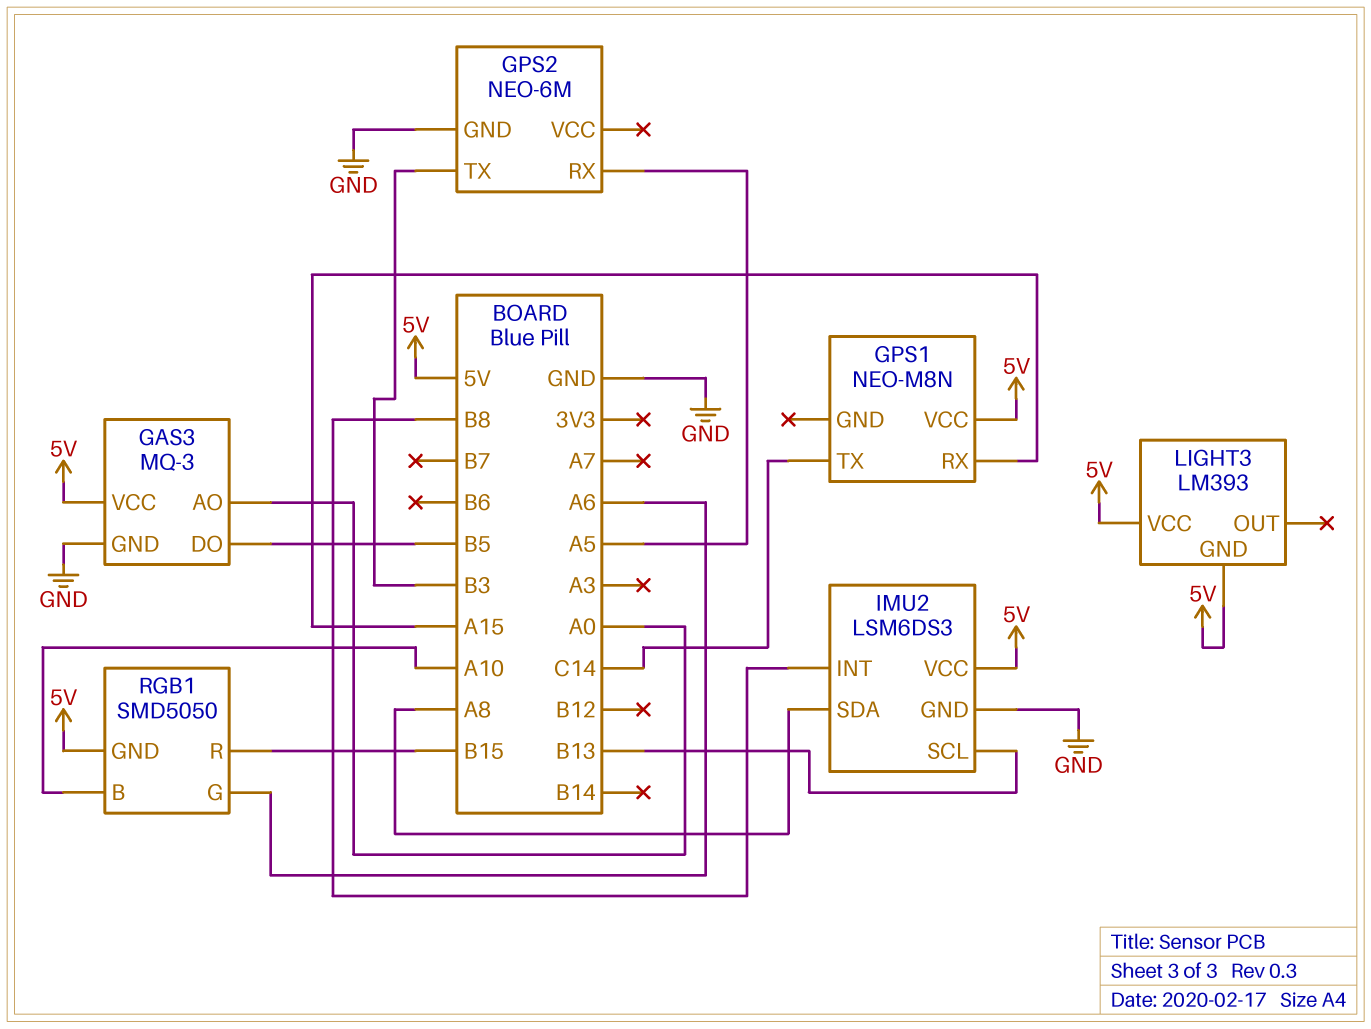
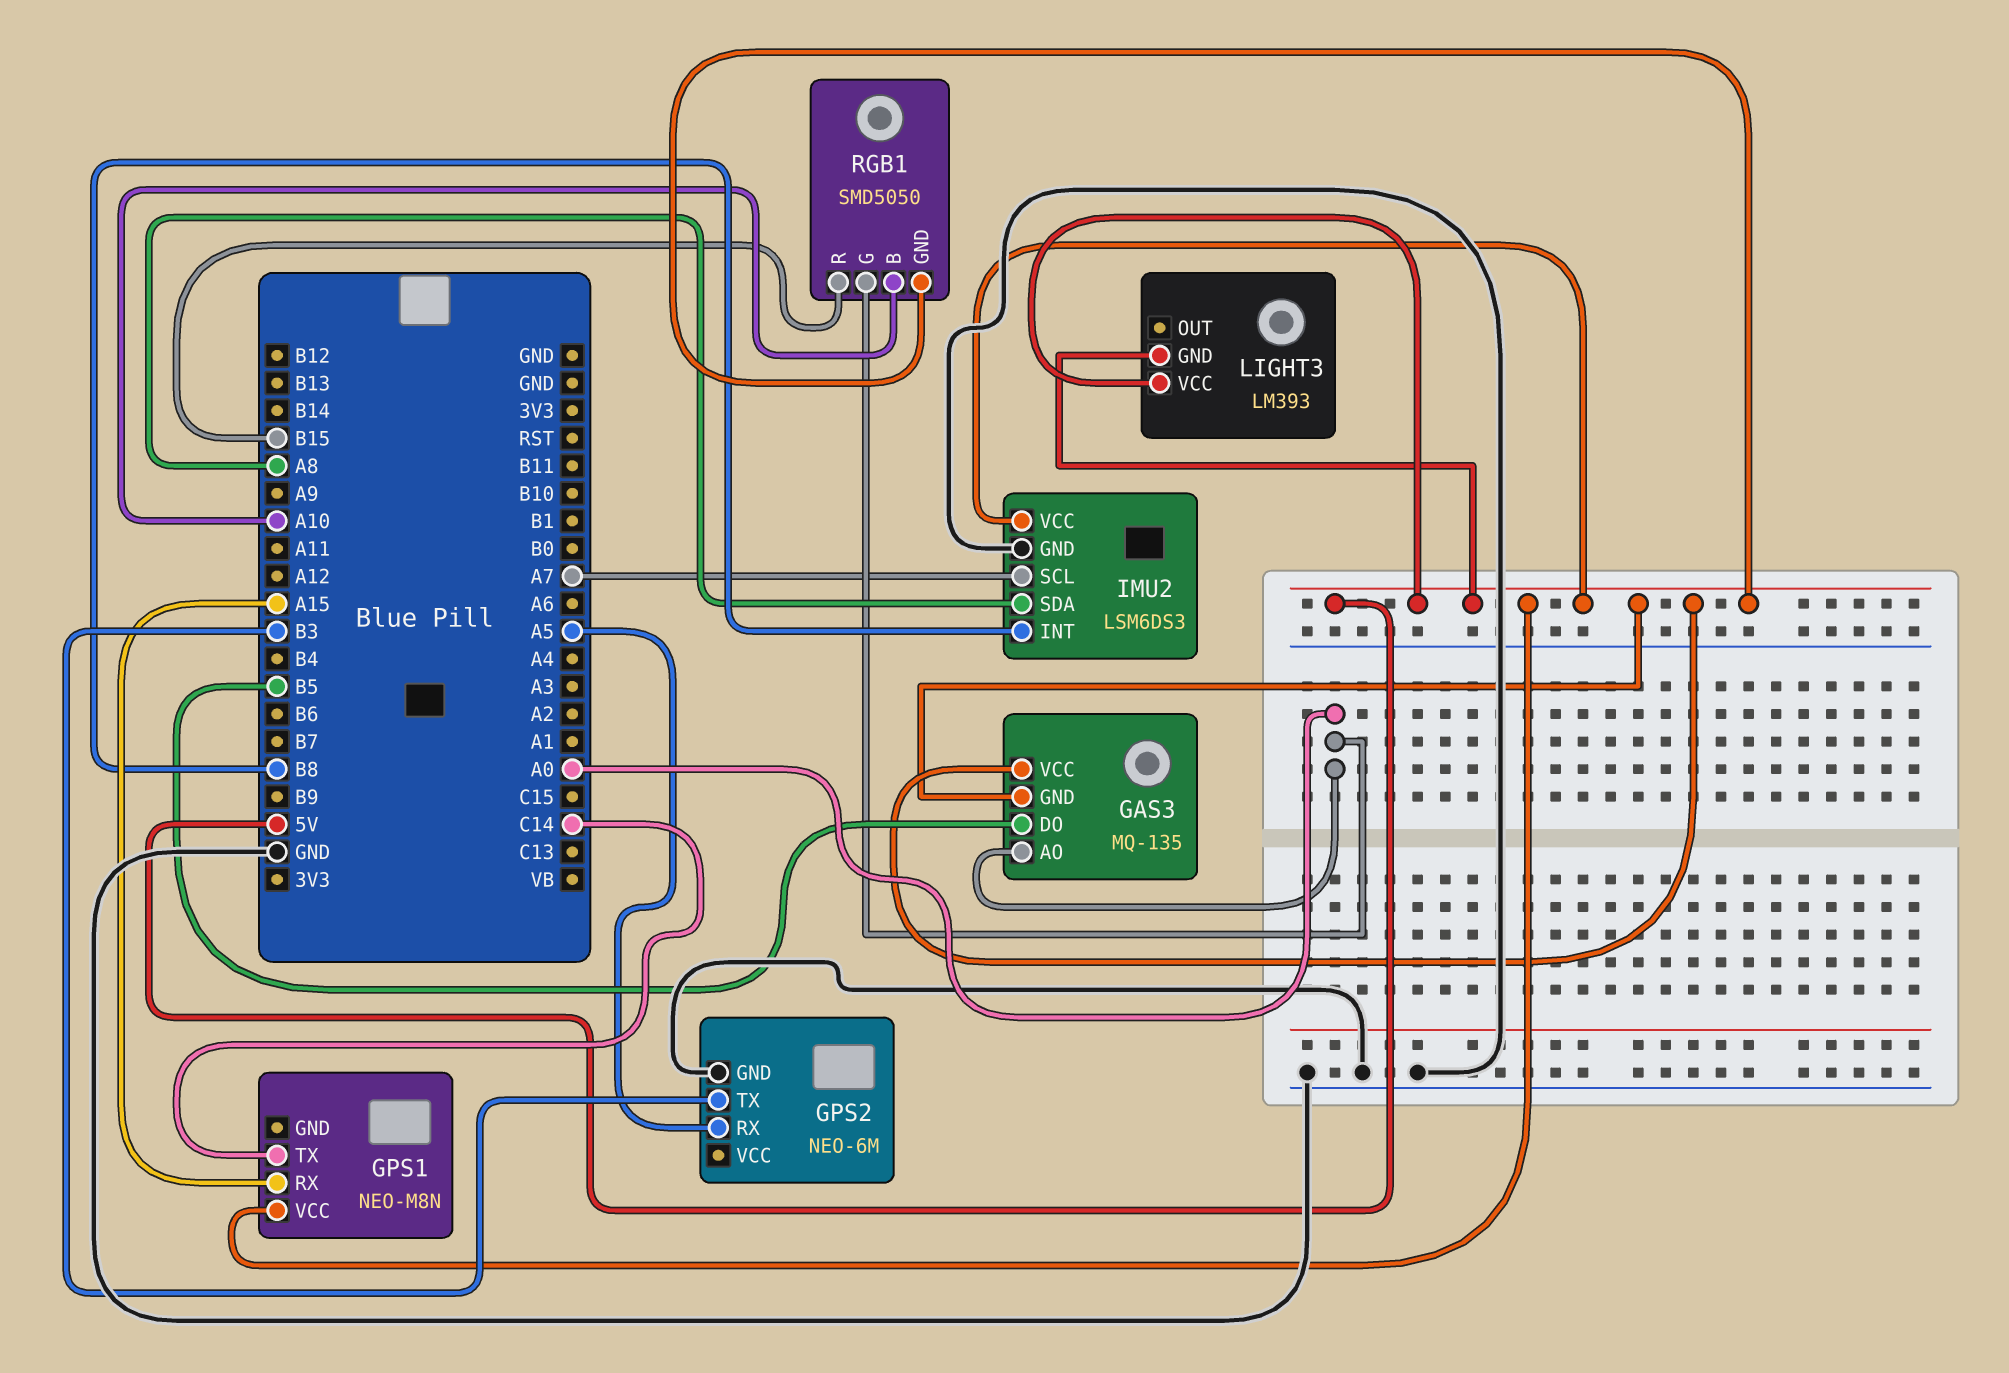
GAS3: MQ-3 -> MQ-135
GAS3 pin GND: GND -> 5V
IMU2 pin SCL: B13 -> A7
RGB1 pin G: A6 -> A0

